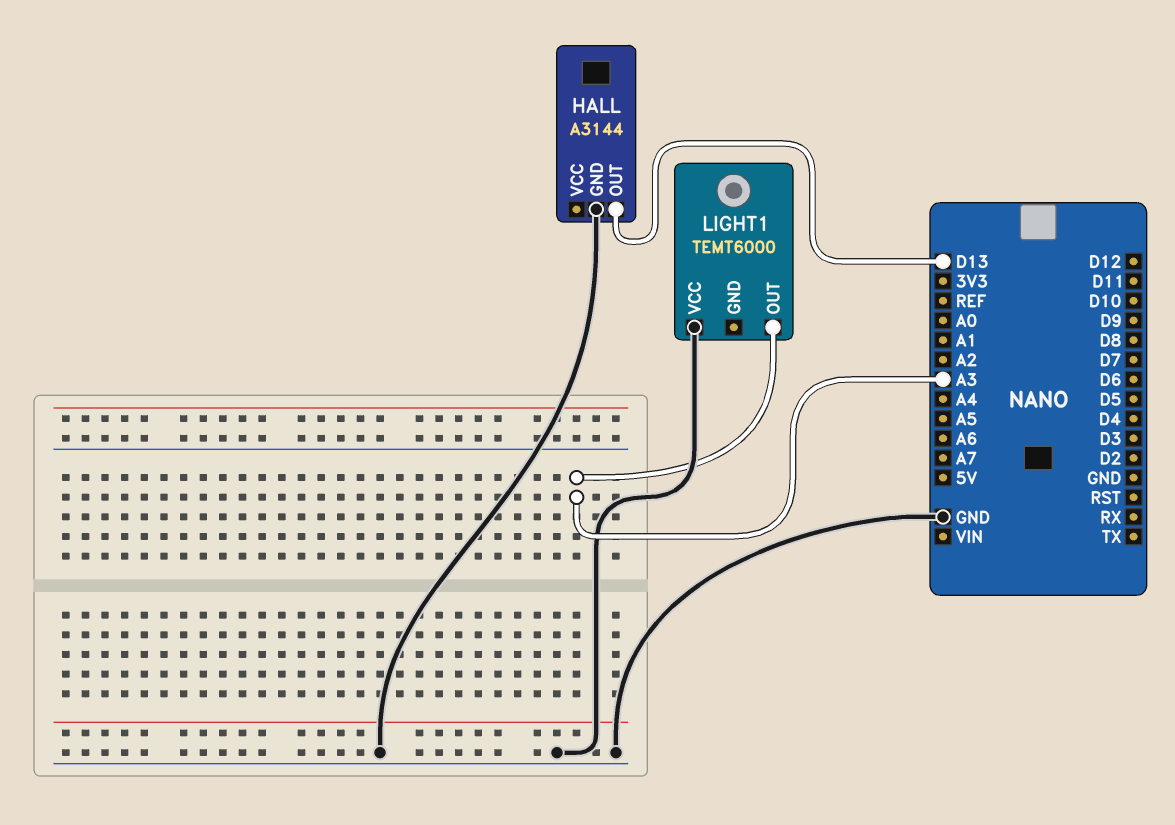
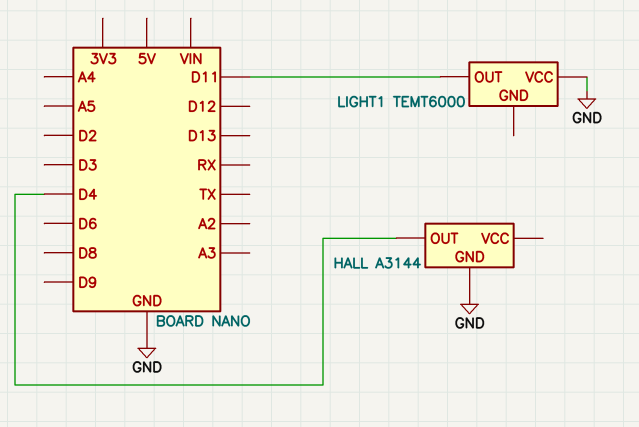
HALL pin OUT: D13 -> D4
LIGHT1 pin OUT: A3 -> D11

